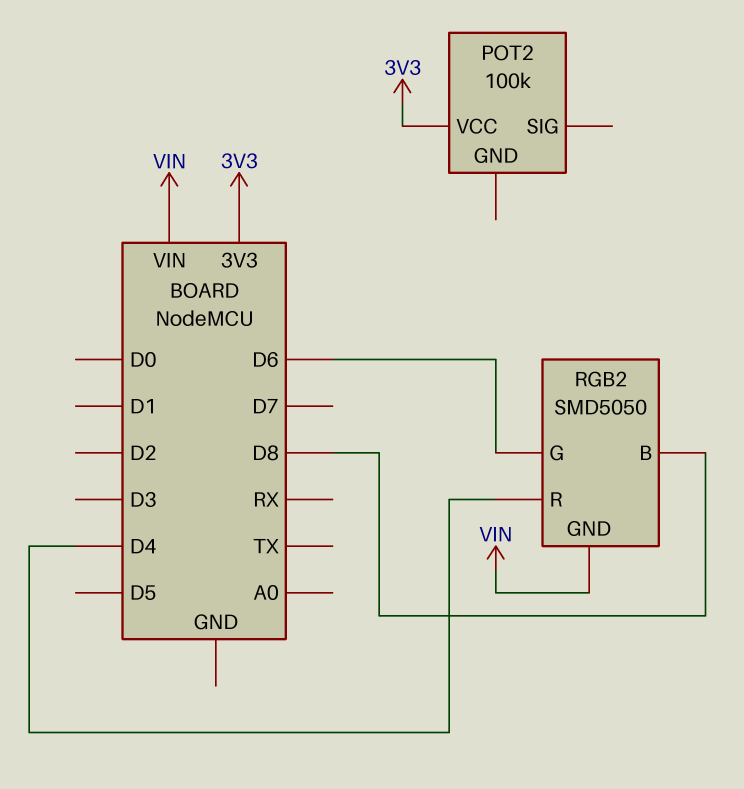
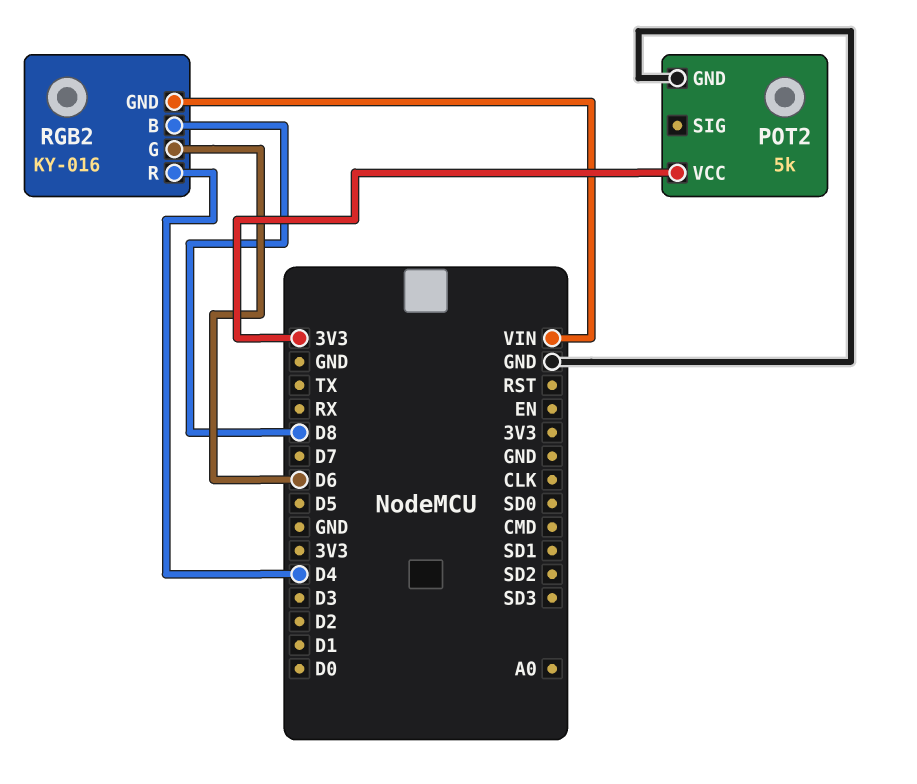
POT2: 100k -> 5k
POT2 pin GND: none -> GND
RGB2: SMD5050 -> KY-016

